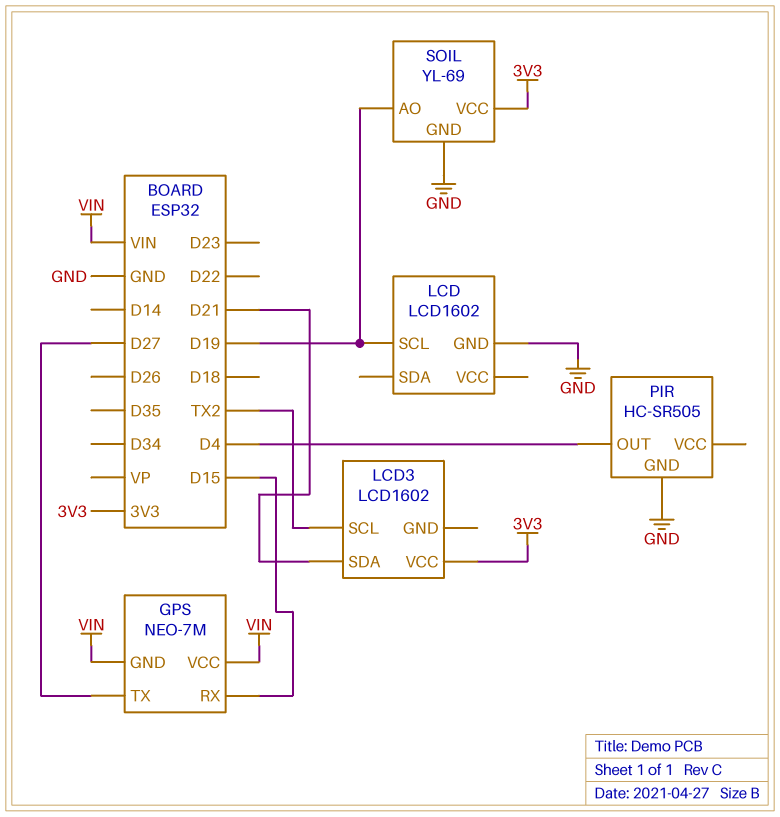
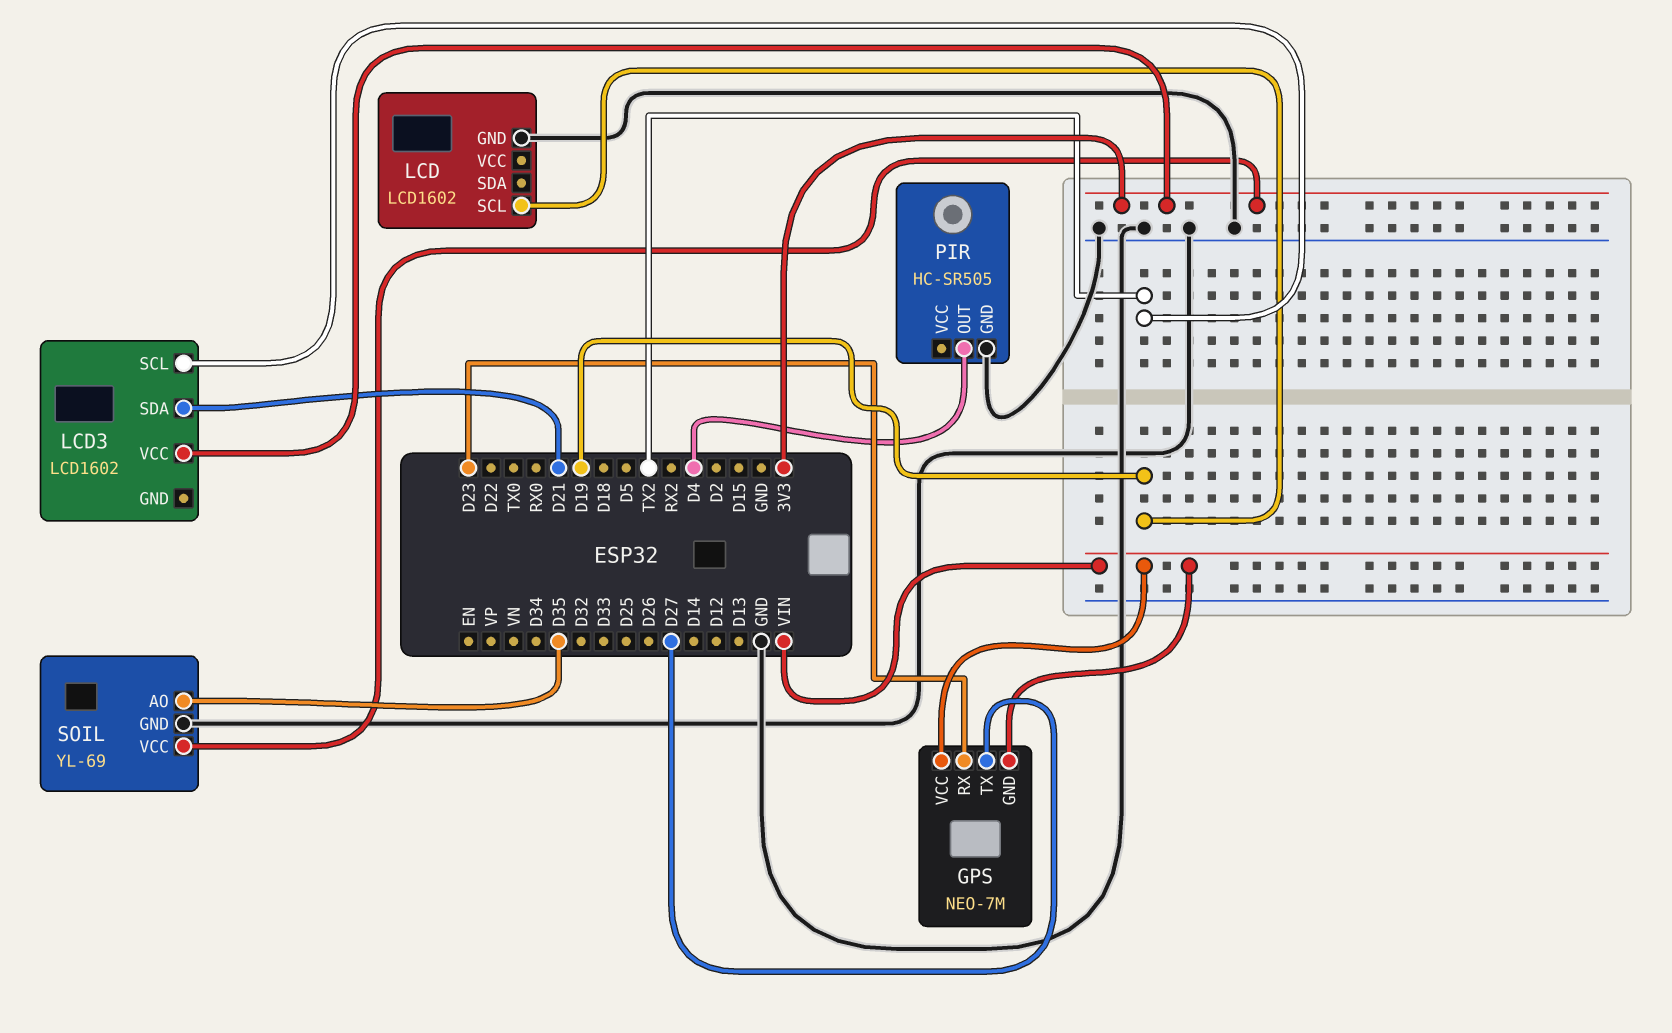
GPS pin RX: D15 -> D23
SOIL pin AO: D19 -> D35

